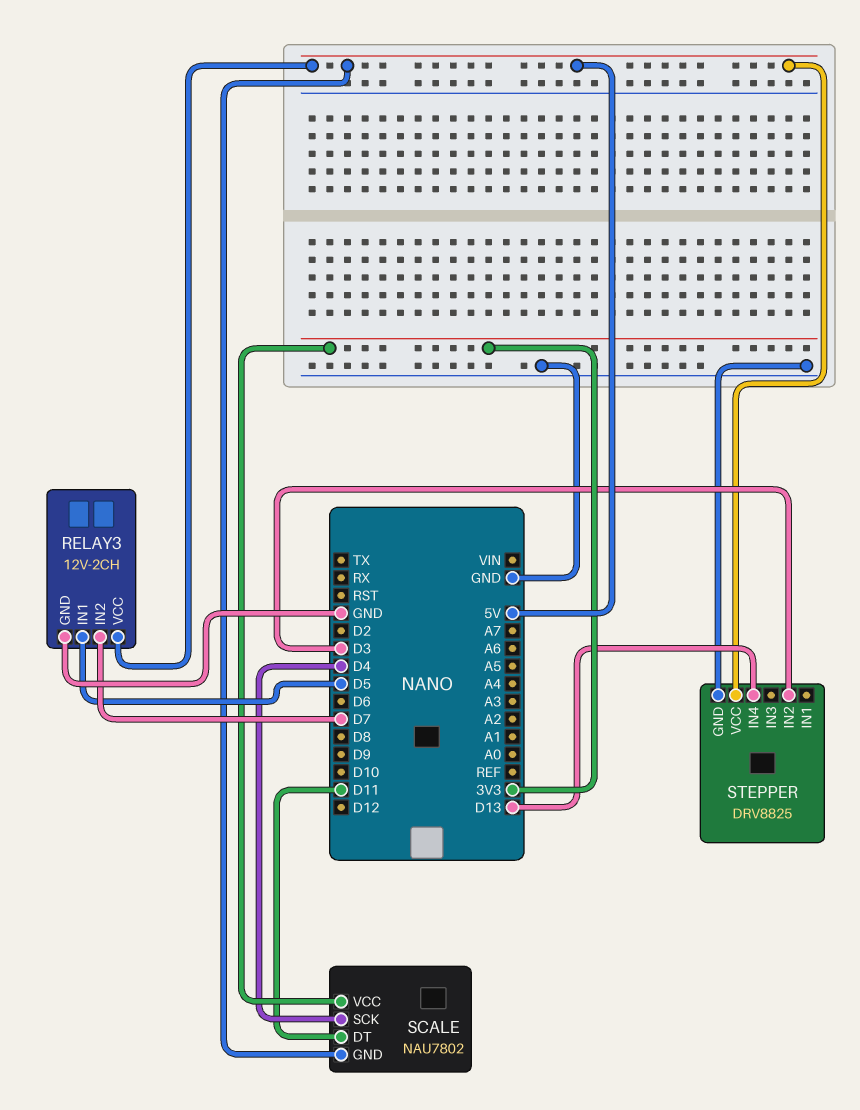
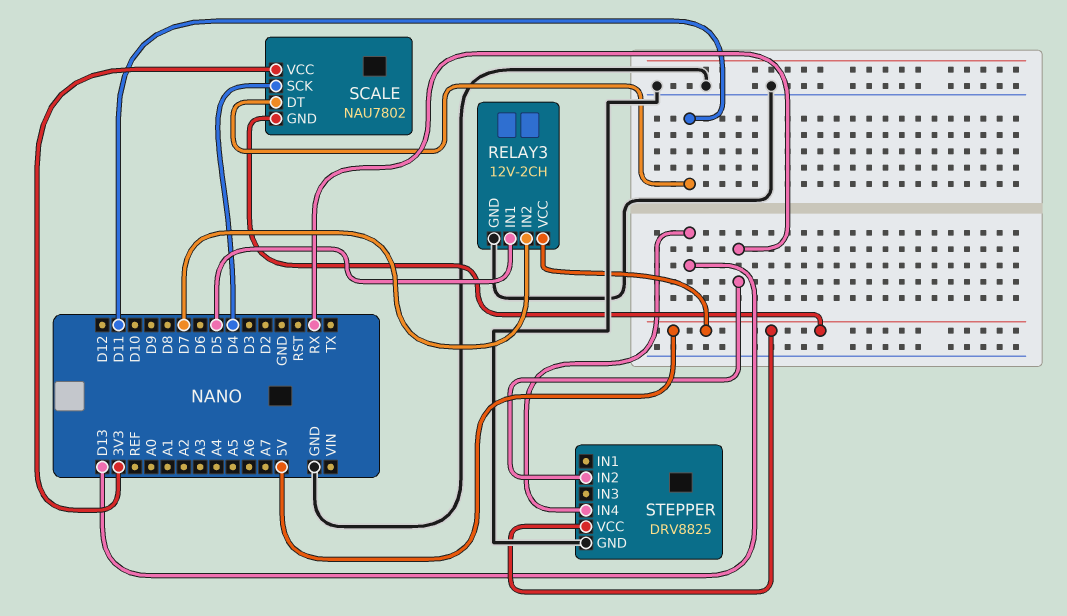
STEPPER pin IN2: D3 -> RX

